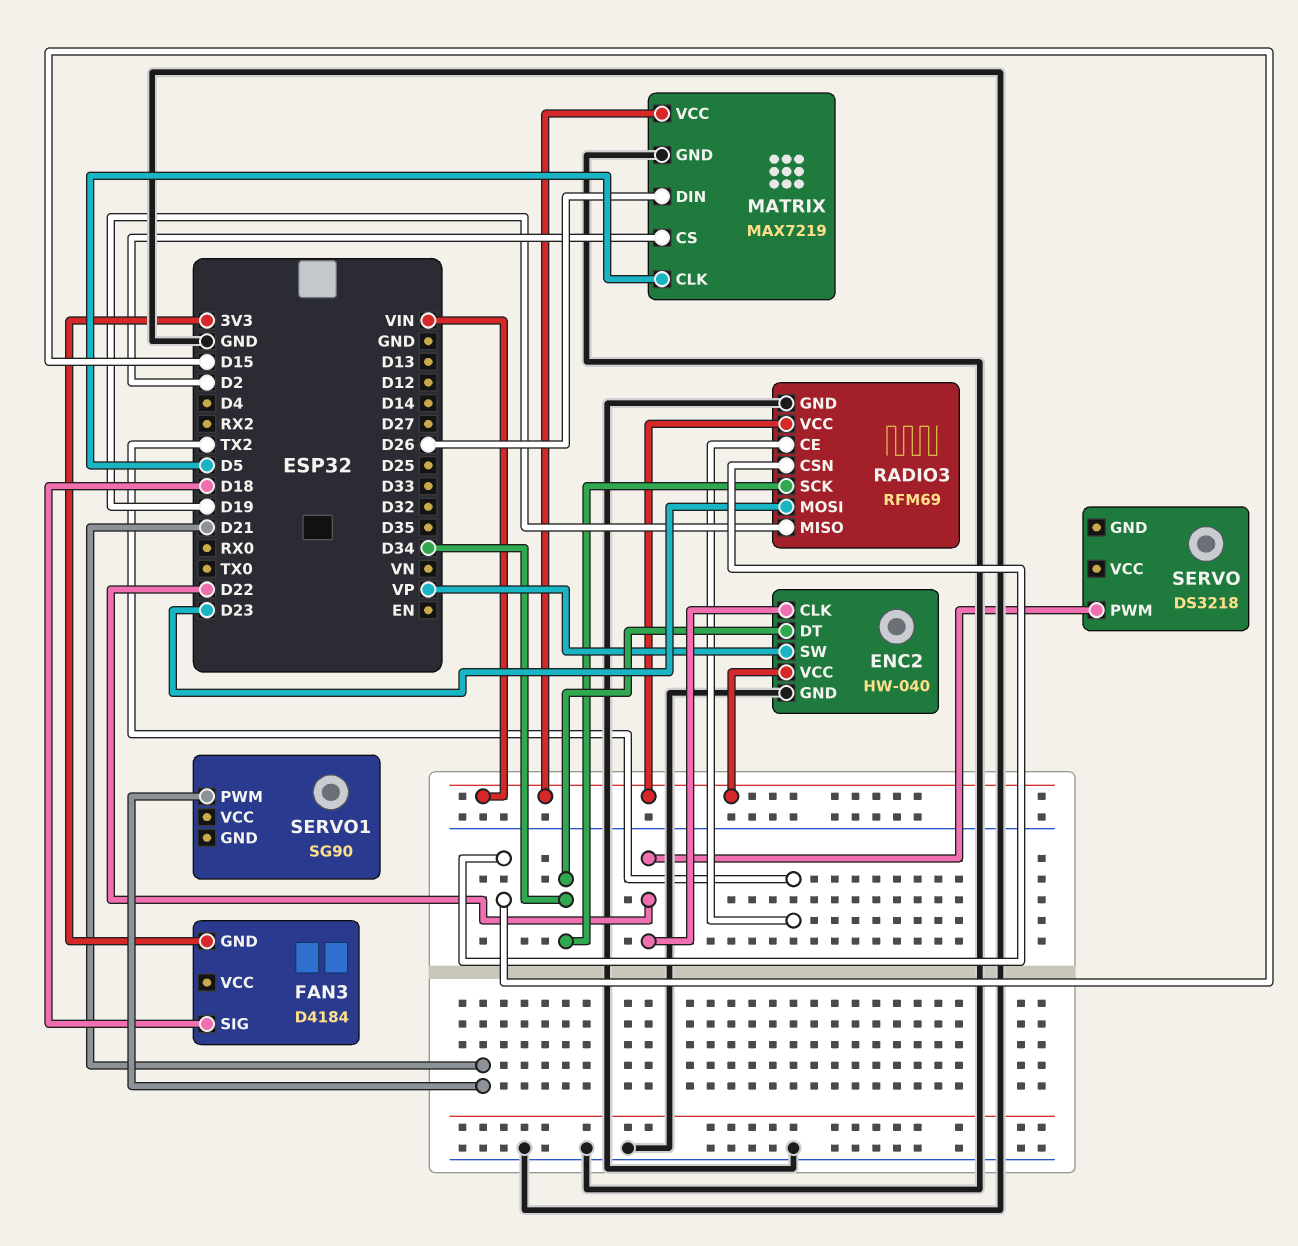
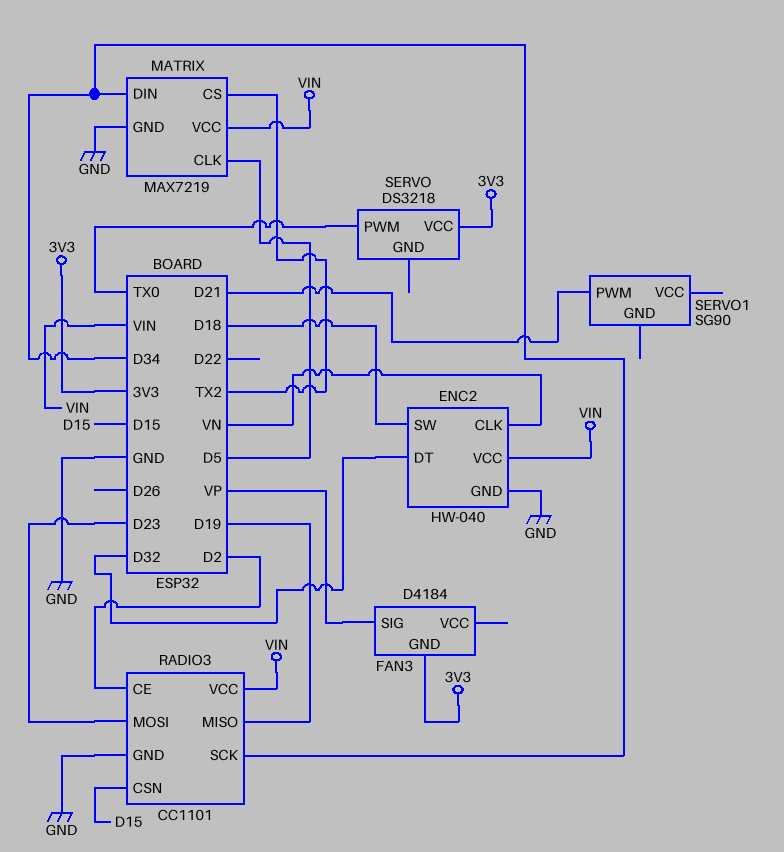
ENC2 pin CLK: D22 -> VN
ENC2 pin DT: D34 -> D32
ENC2 pin SW: VP -> D18
FAN3 pin SIG: D18 -> VP
MATRIX pin CS: D2 -> TX2
MATRIX pin DIN: D26 -> D34
RADIO3: RFM69 -> CC1101
RADIO3 pin CE: TX2 -> D2
SERVO pin PWM: D22 -> TX0
SERVO pin VCC: none -> 3V3

